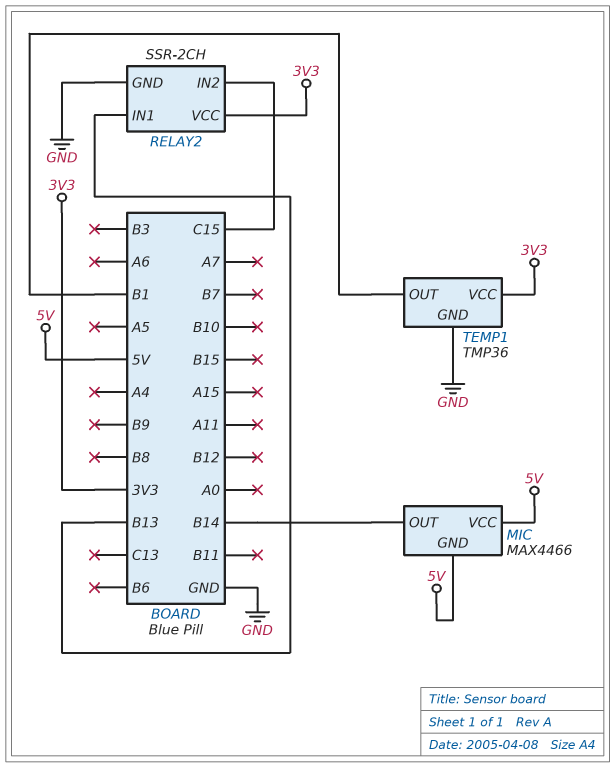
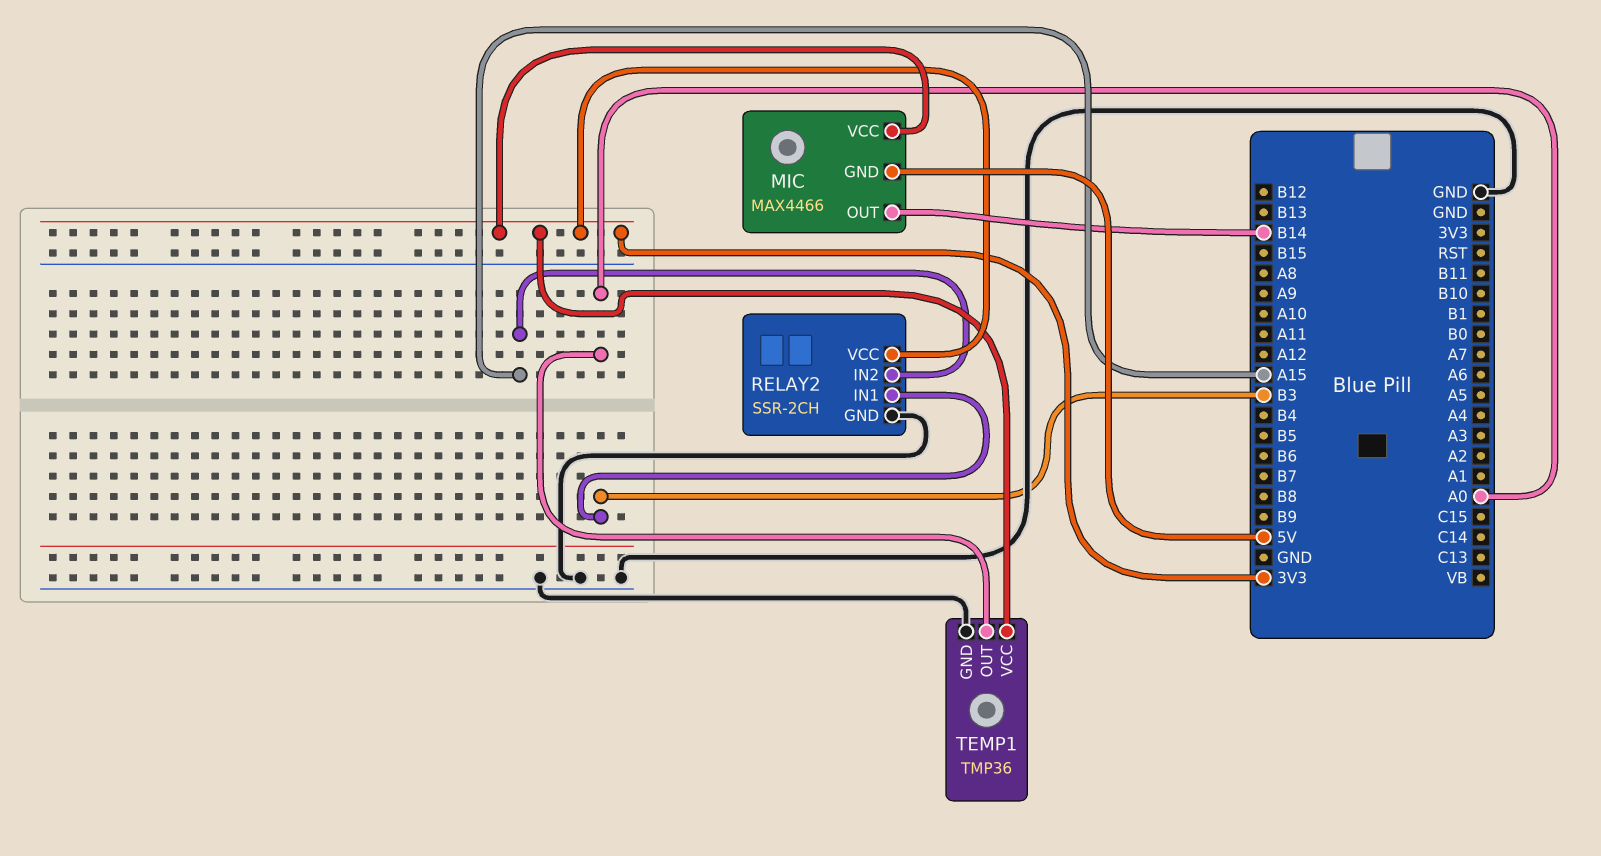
MIC pin VCC: 5V -> 3V3
RELAY2 pin IN1: B13 -> B3
RELAY2 pin IN2: C15 -> A15
TEMP1 pin OUT: B1 -> A0

